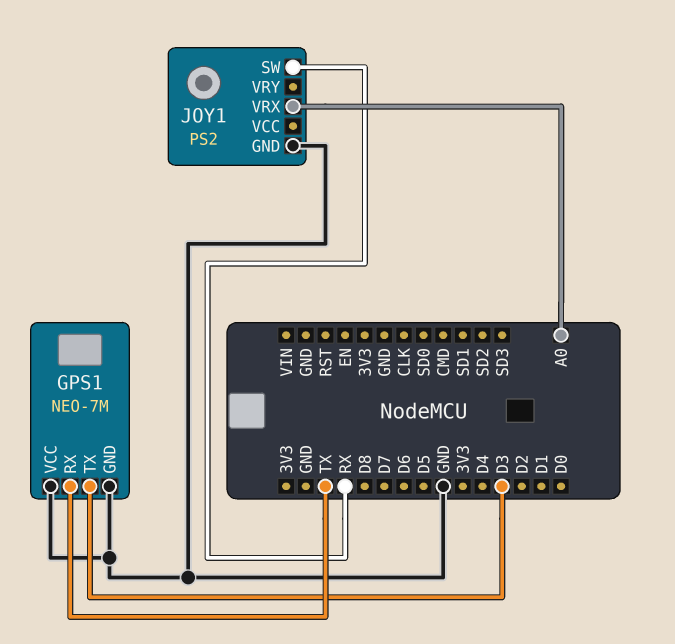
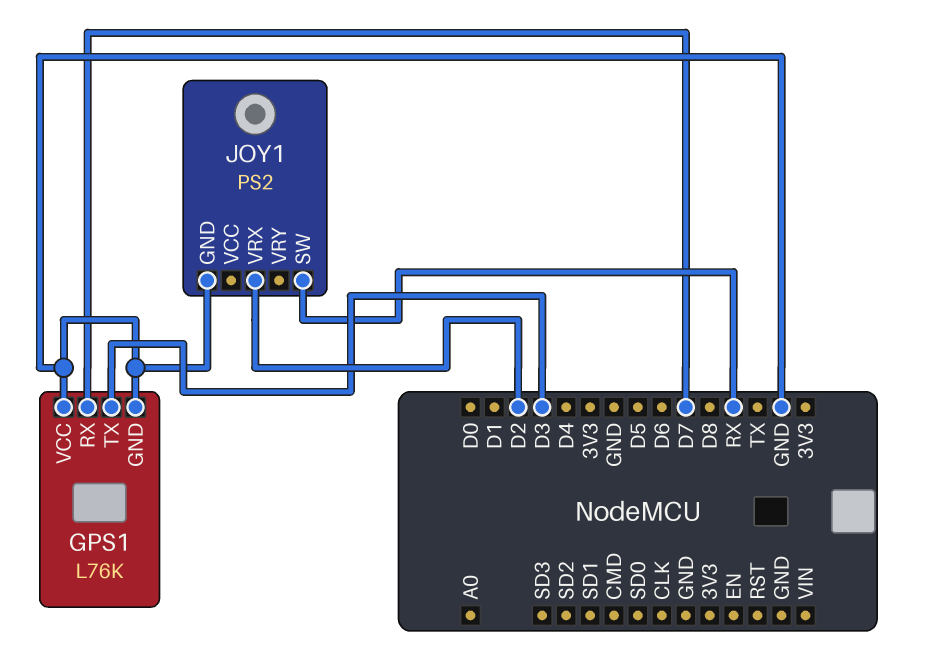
GPS1: NEO-7M -> L76K
GPS1 pin RX: TX -> D7
JOY1 pin VRX: A0 -> D2

